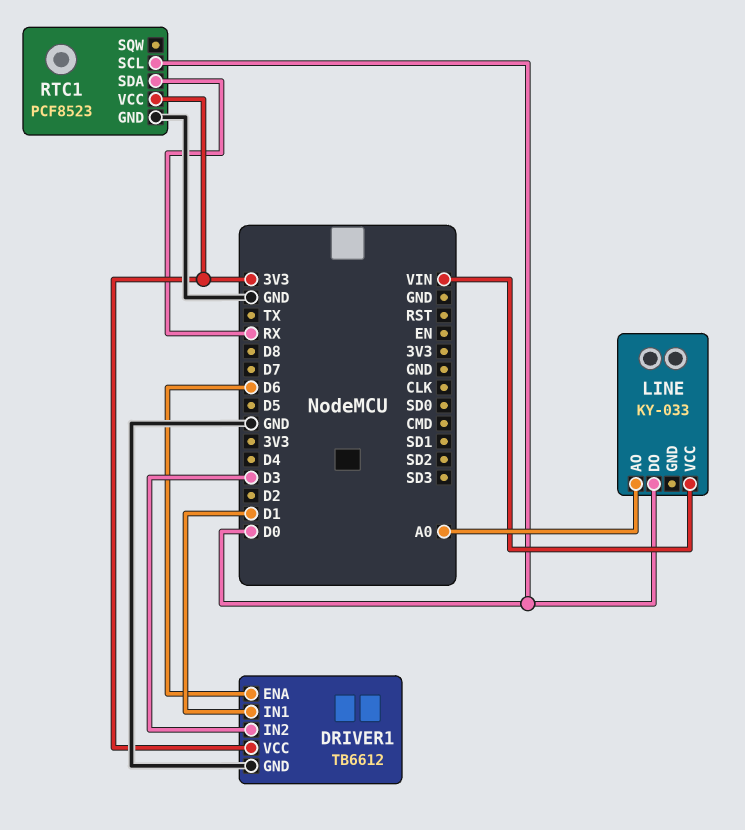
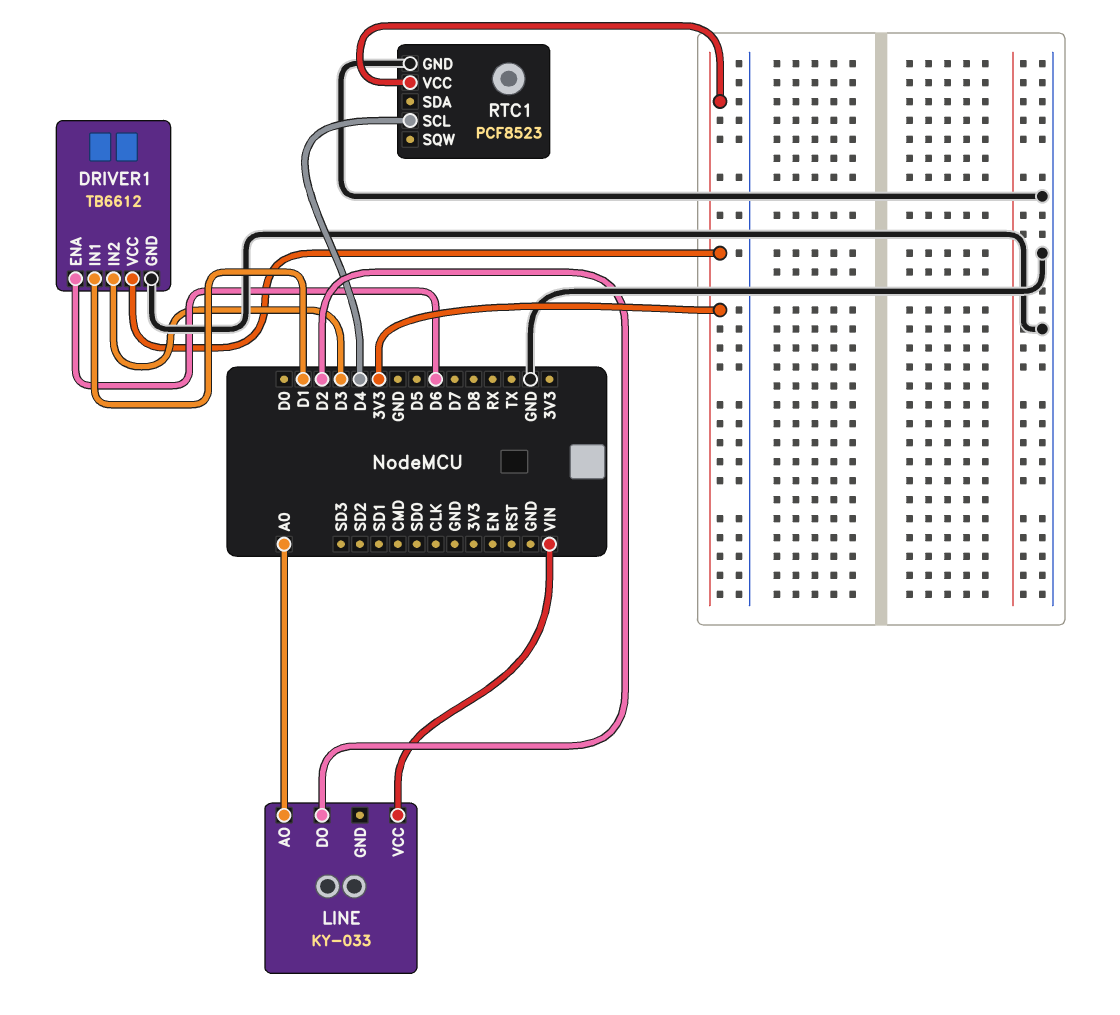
LINE pin DO: D0 -> D2
RTC1 pin SCL: D0 -> D4
RTC1 pin SDA: RX -> none

